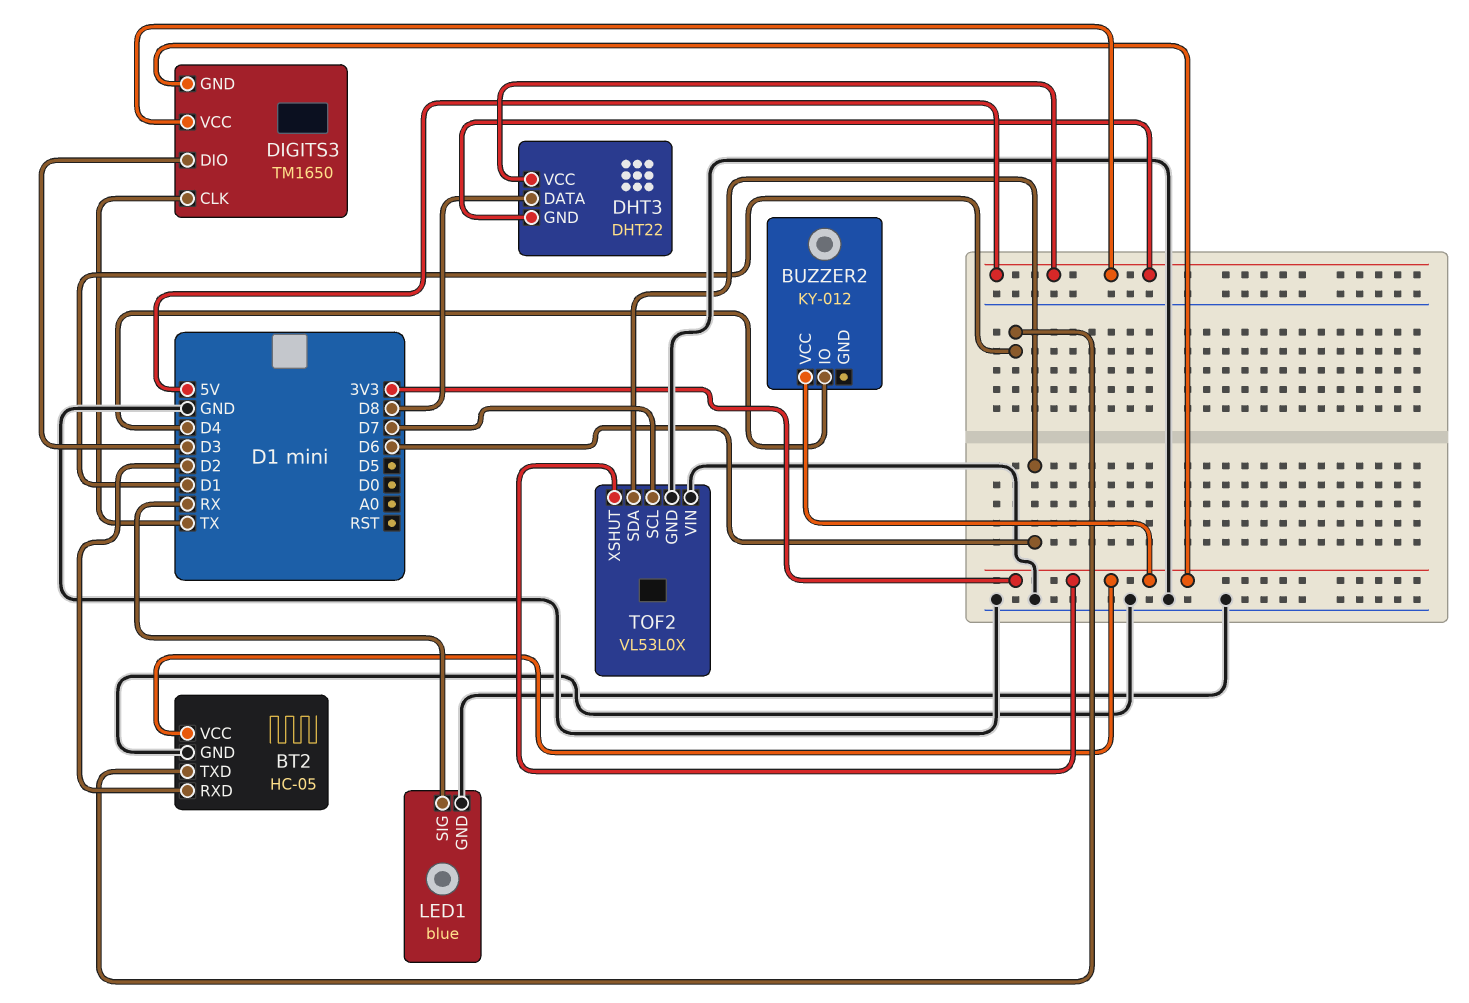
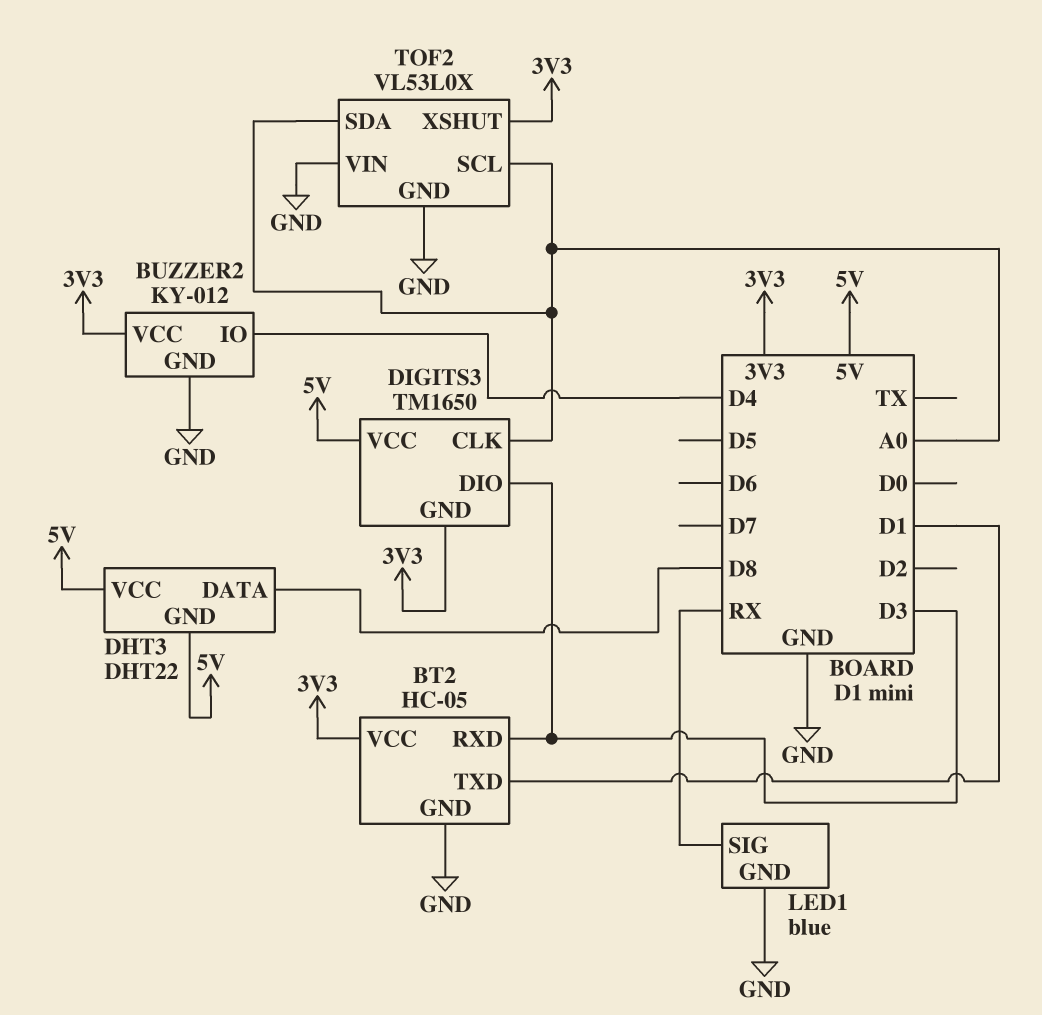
BT2 pin RXD: D2 -> D3
BUZZER2 pin GND: none -> GND
DIGITS3 pin CLK: TX -> A0
TOF2 pin SCL: D7 -> A0
TOF2 pin SDA: D6 -> A0

